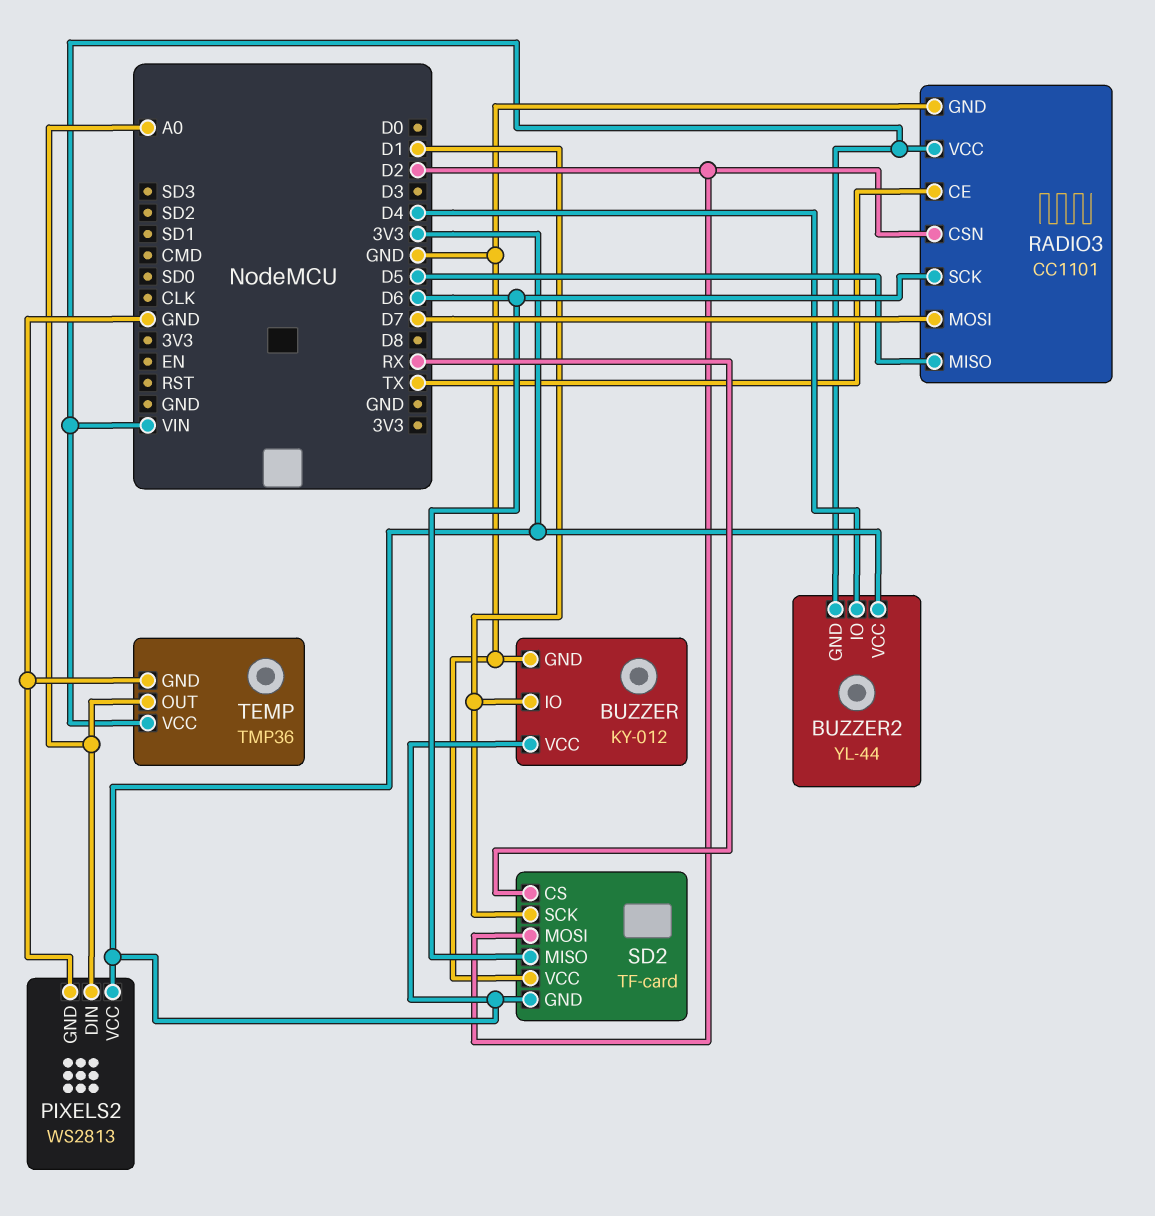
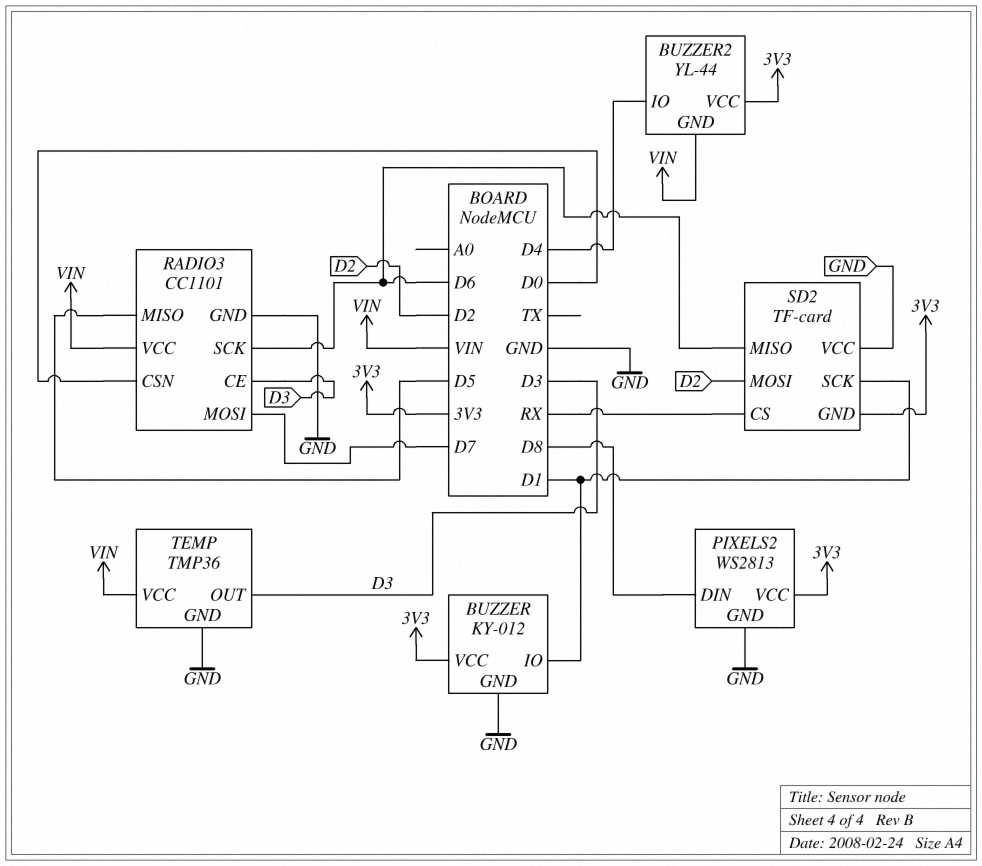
PIXELS2 pin DIN: A0 -> D8
RADIO3 pin CE: TX -> D3
RADIO3 pin CSN: D2 -> D0
TEMP pin OUT: A0 -> D3

